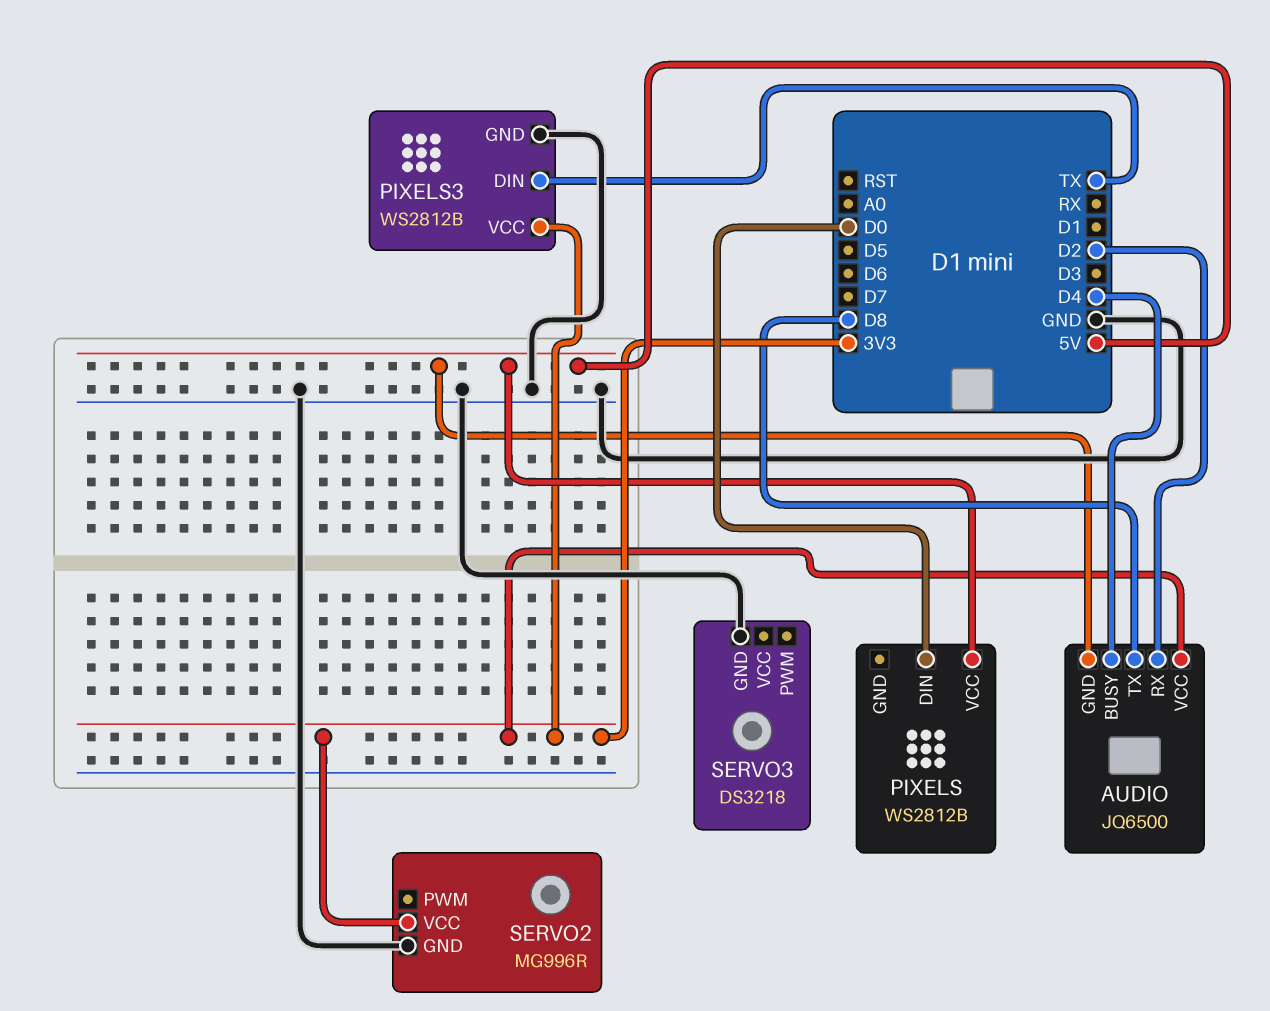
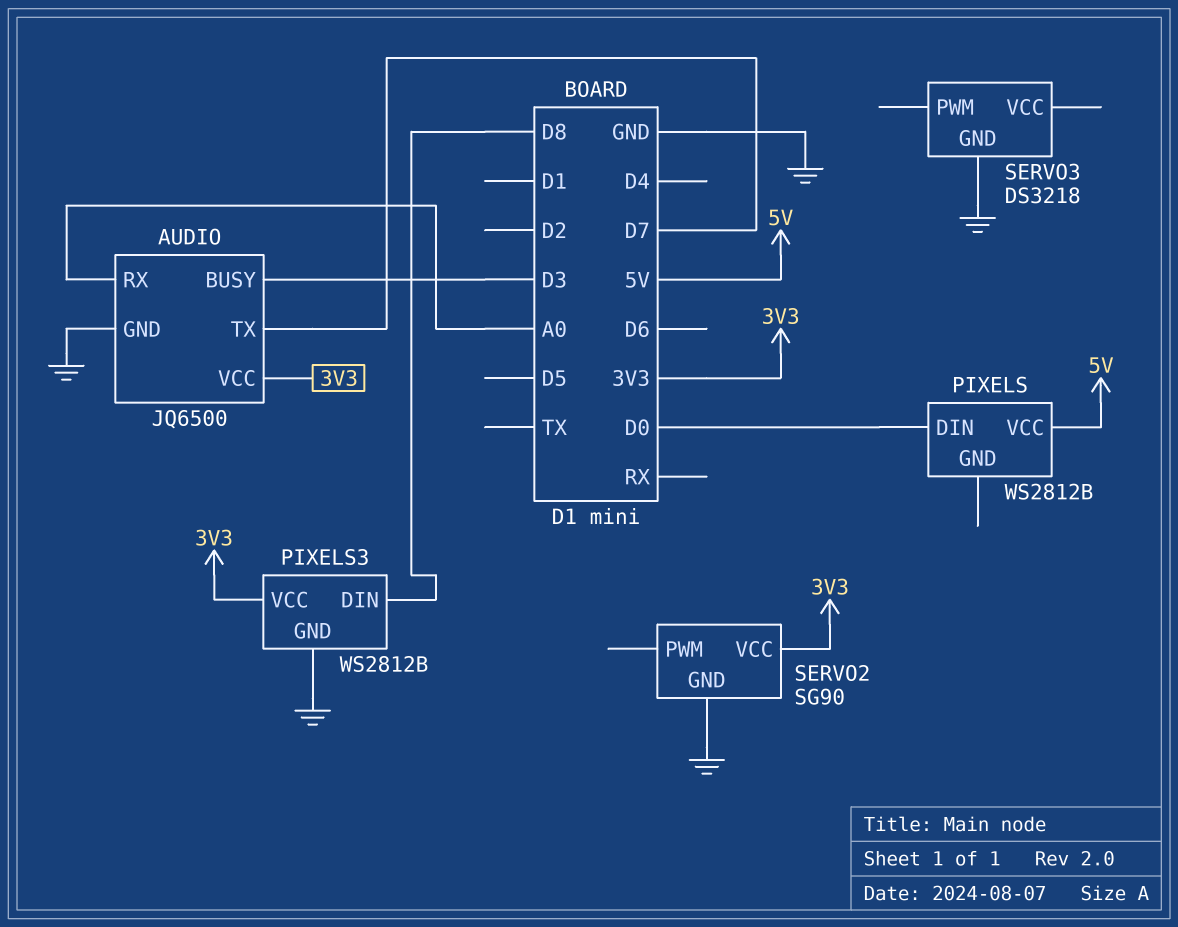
AUDIO pin BUSY: D4 -> D3
AUDIO pin GND: 5V -> GND
AUDIO pin RX: D2 -> A0
AUDIO pin TX: D8 -> D7
PIXELS3 pin DIN: TX -> D8
SERVO2: MG996R -> SG90

